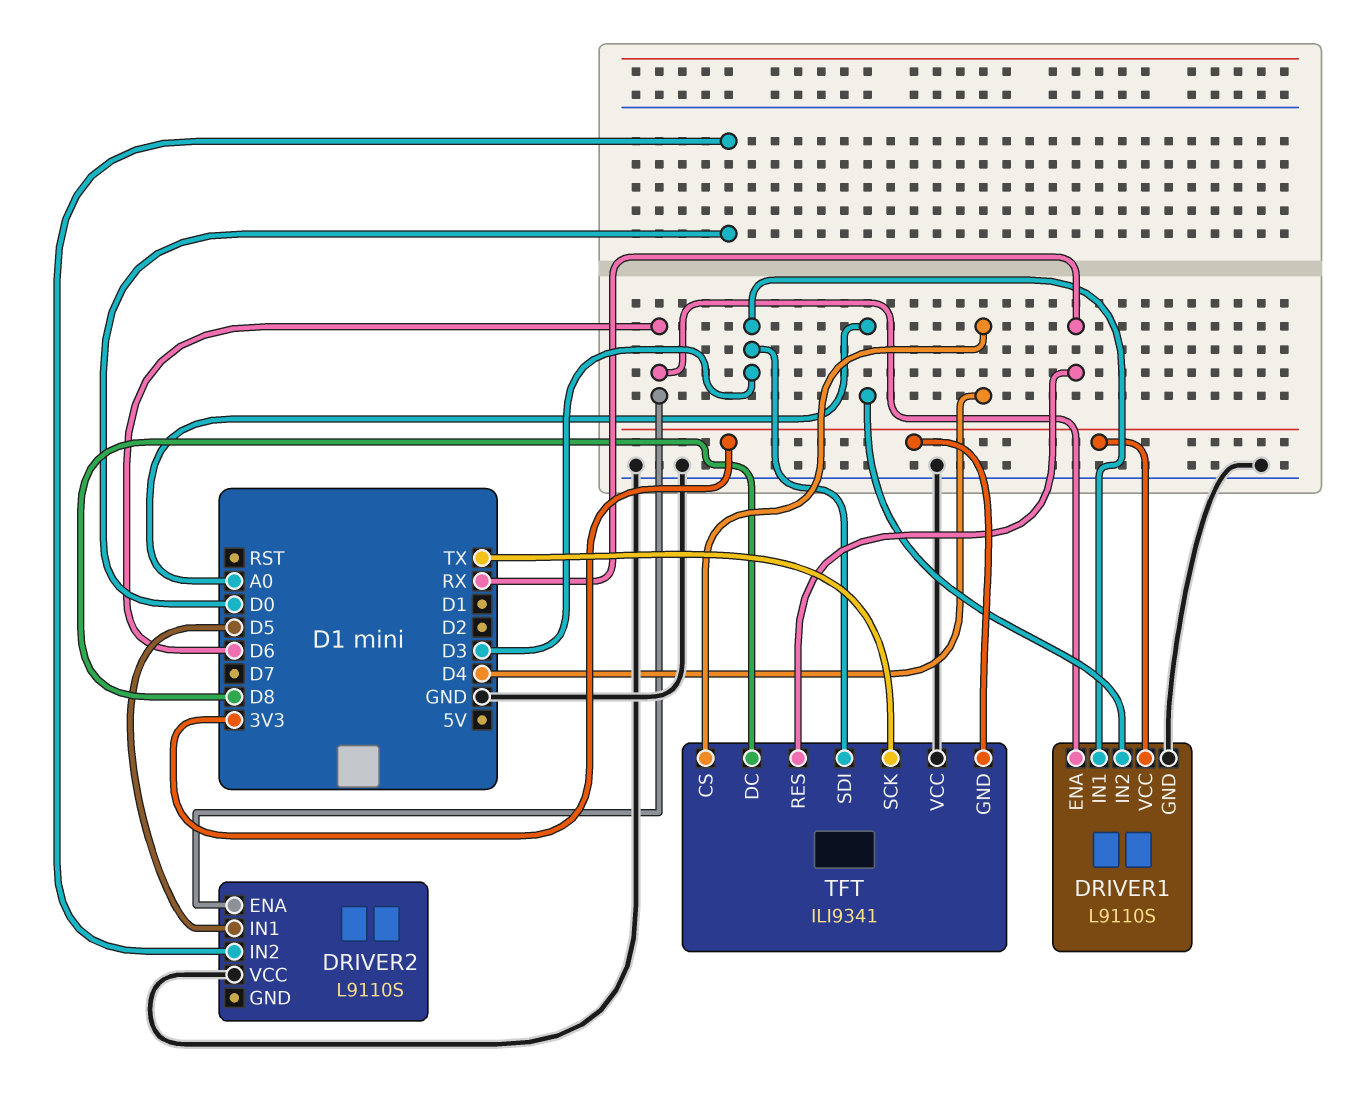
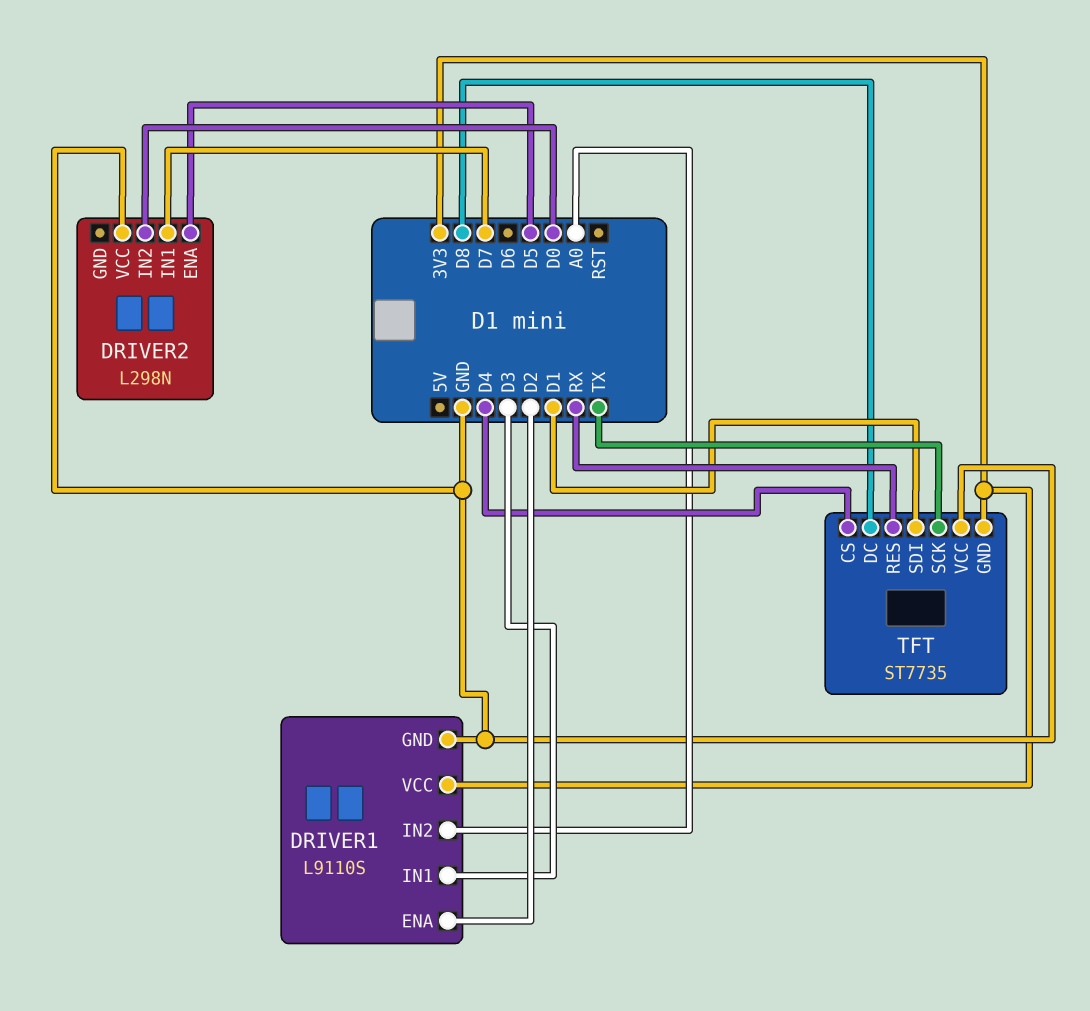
DRIVER1 pin ENA: D6 -> D2
DRIVER2: L9110S -> L298N
DRIVER2 pin ENA: D6 -> D5
DRIVER2 pin IN1: D5 -> D7
TFT: ILI9341 -> ST7735
TFT pin SDI: D3 -> D1

